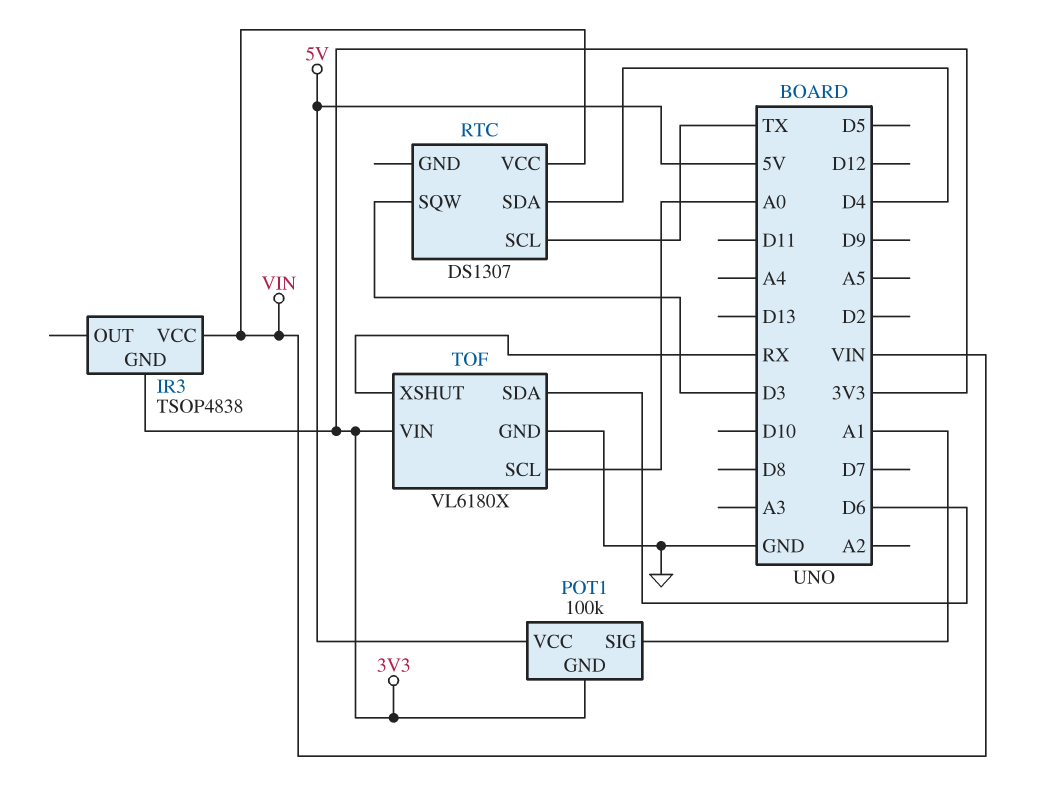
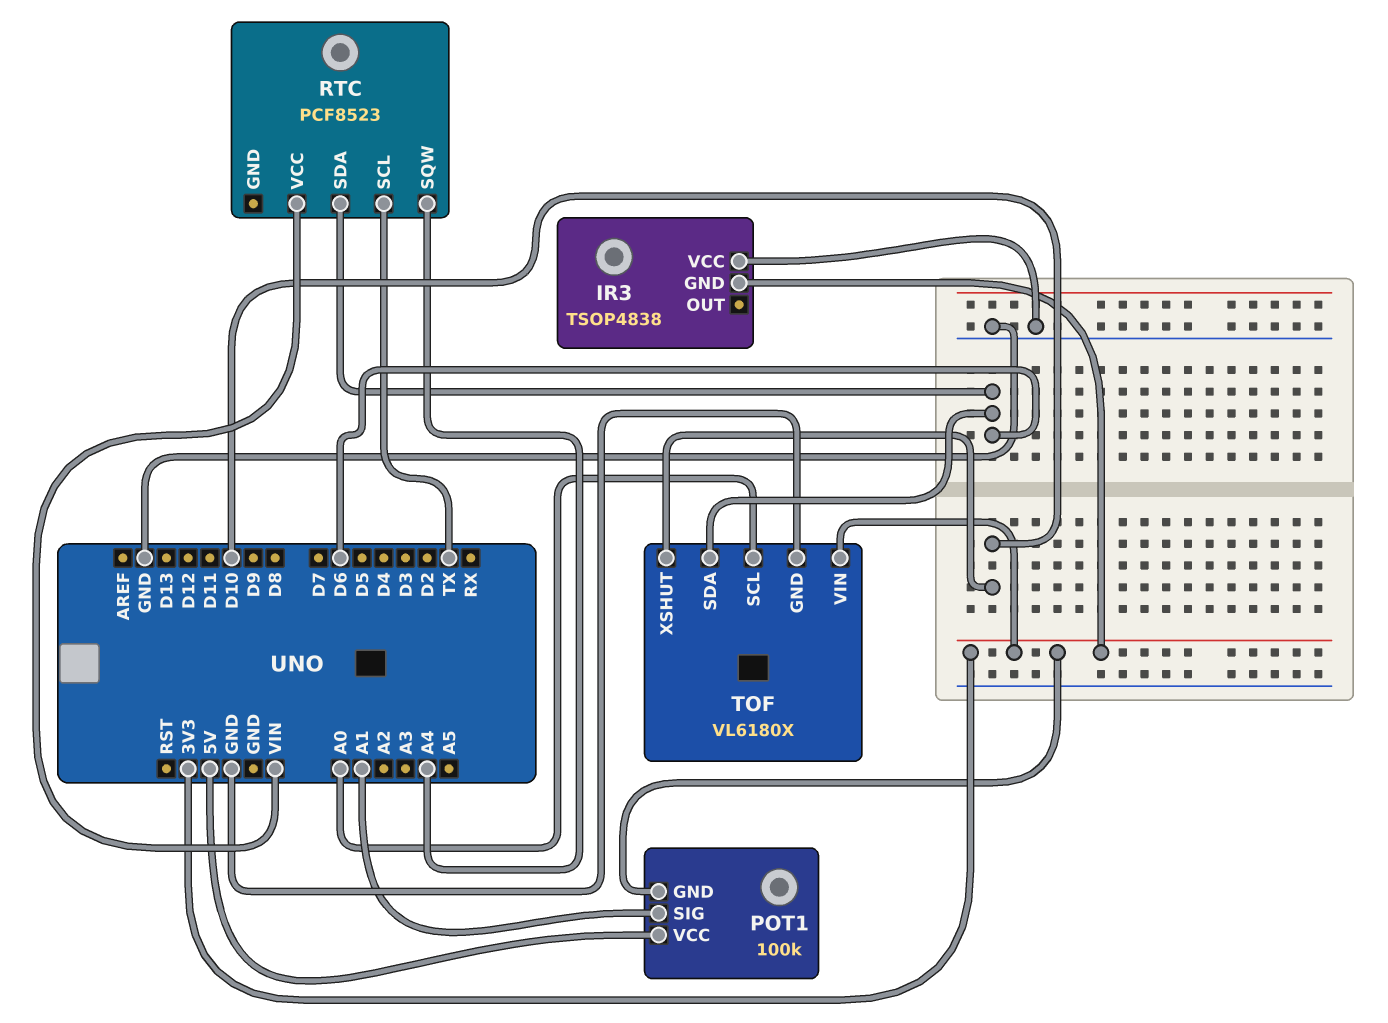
IR3 pin VCC: VIN -> GND
RTC: DS1307 -> PCF8523
RTC pin SDA: D4 -> D6
RTC pin SQW: D3 -> A4
TOF pin XSHUT: RX -> D10

